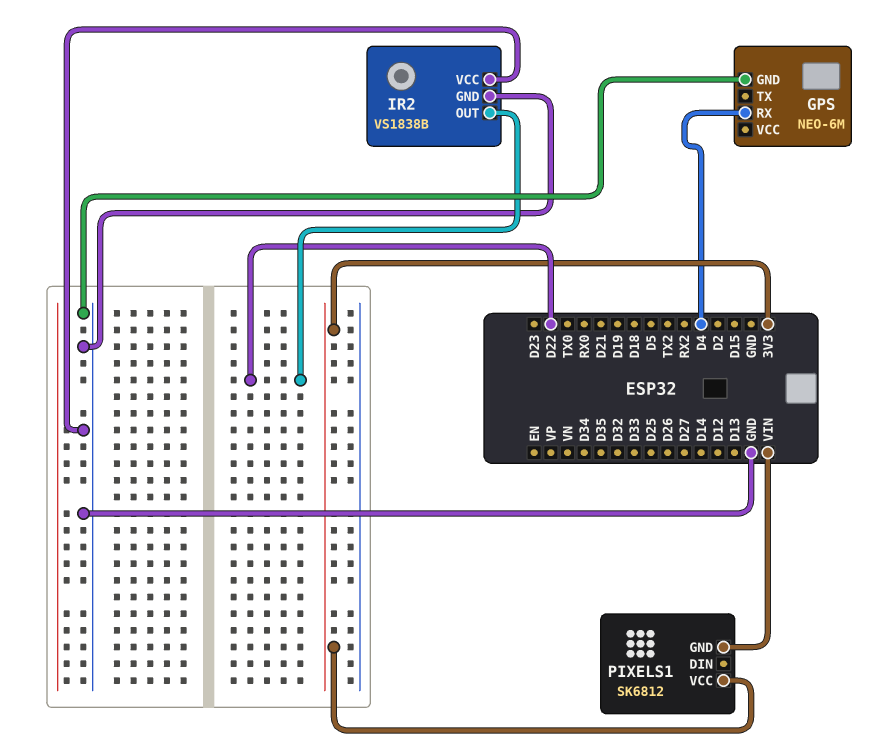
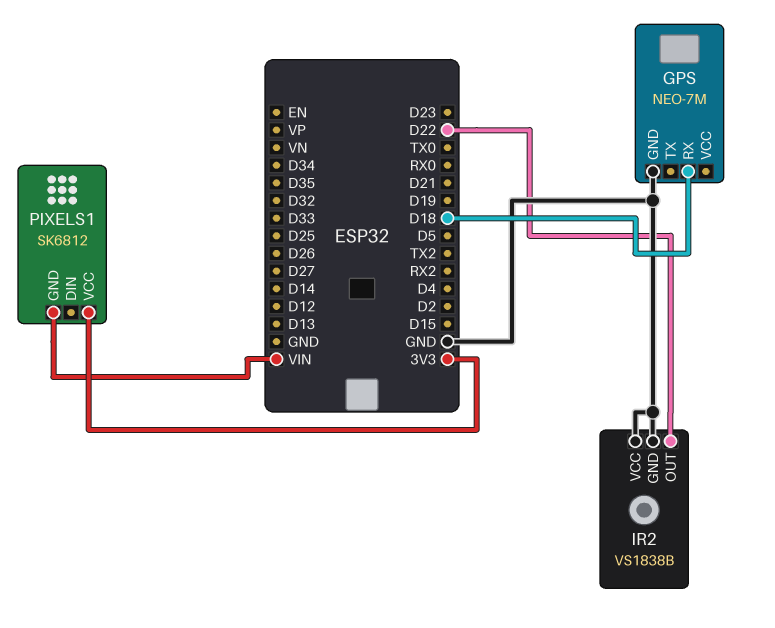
GPS: NEO-6M -> NEO-7M
GPS pin RX: D4 -> D18

